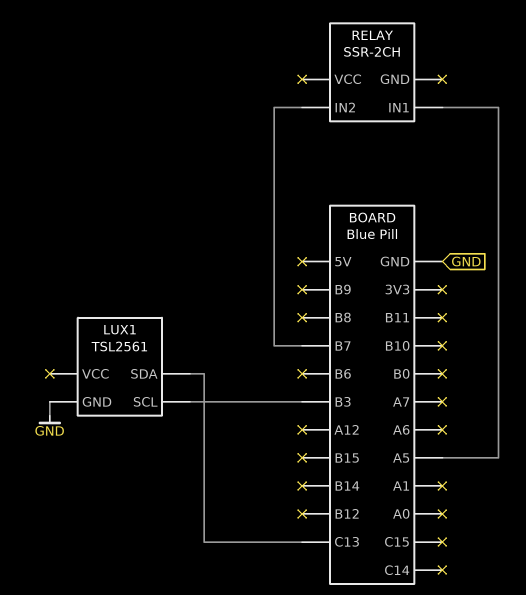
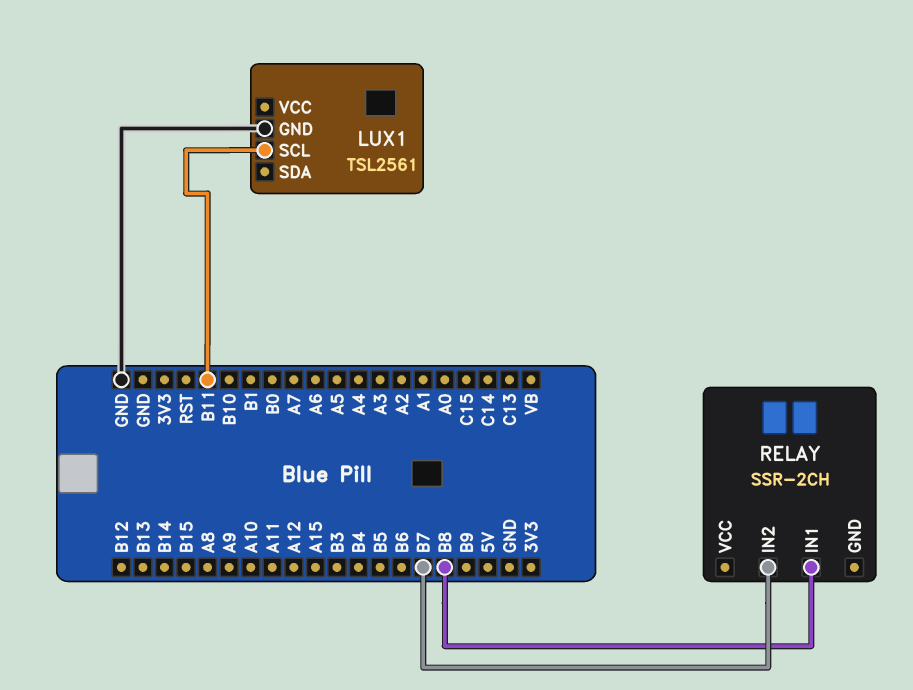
LUX1 pin SCL: B3 -> B11
LUX1 pin SDA: C13 -> none
RELAY pin IN1: A5 -> B8

